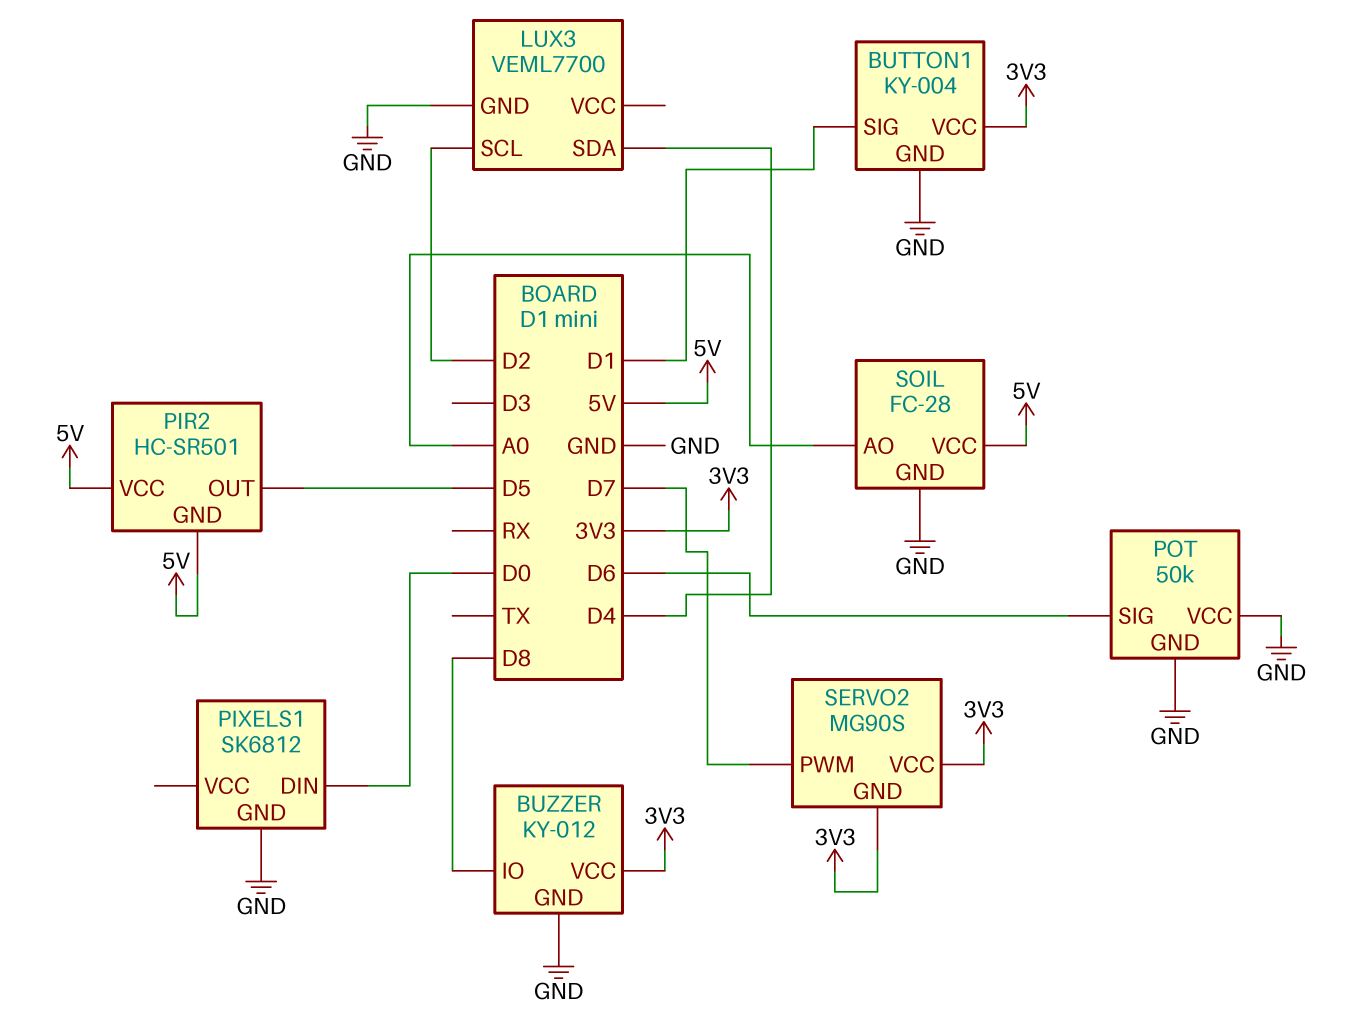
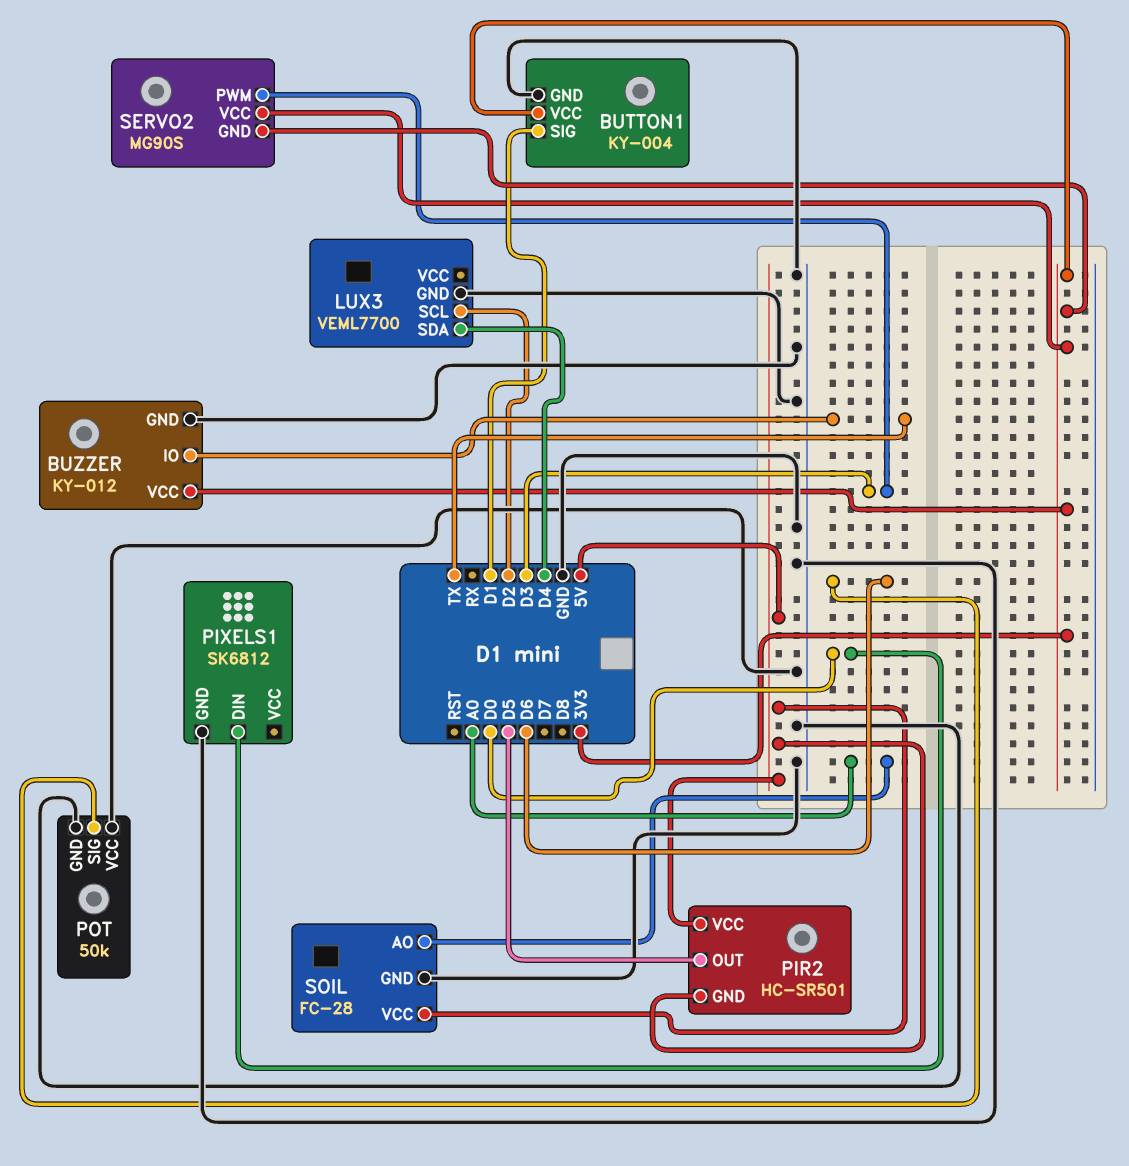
BUZZER pin IO: D8 -> TX
SERVO2 pin PWM: D7 -> D3

